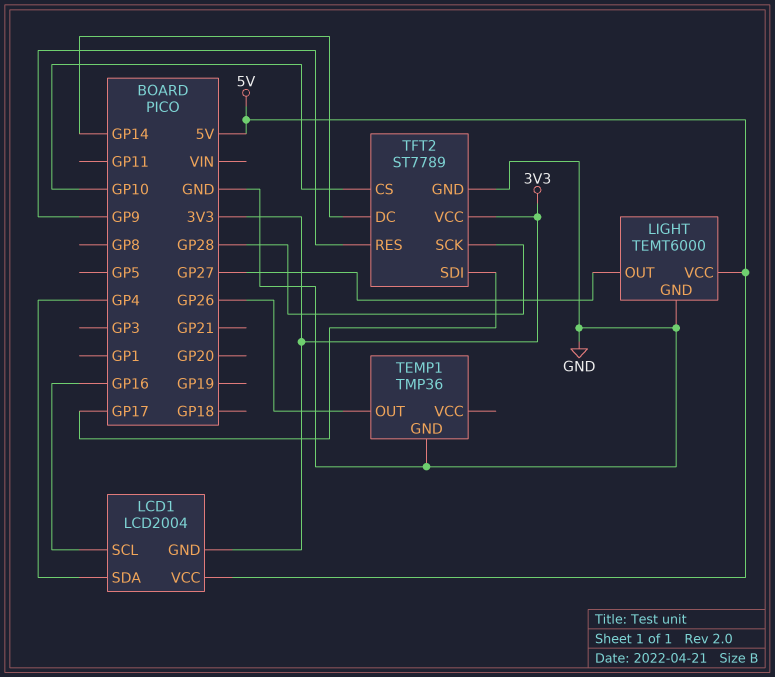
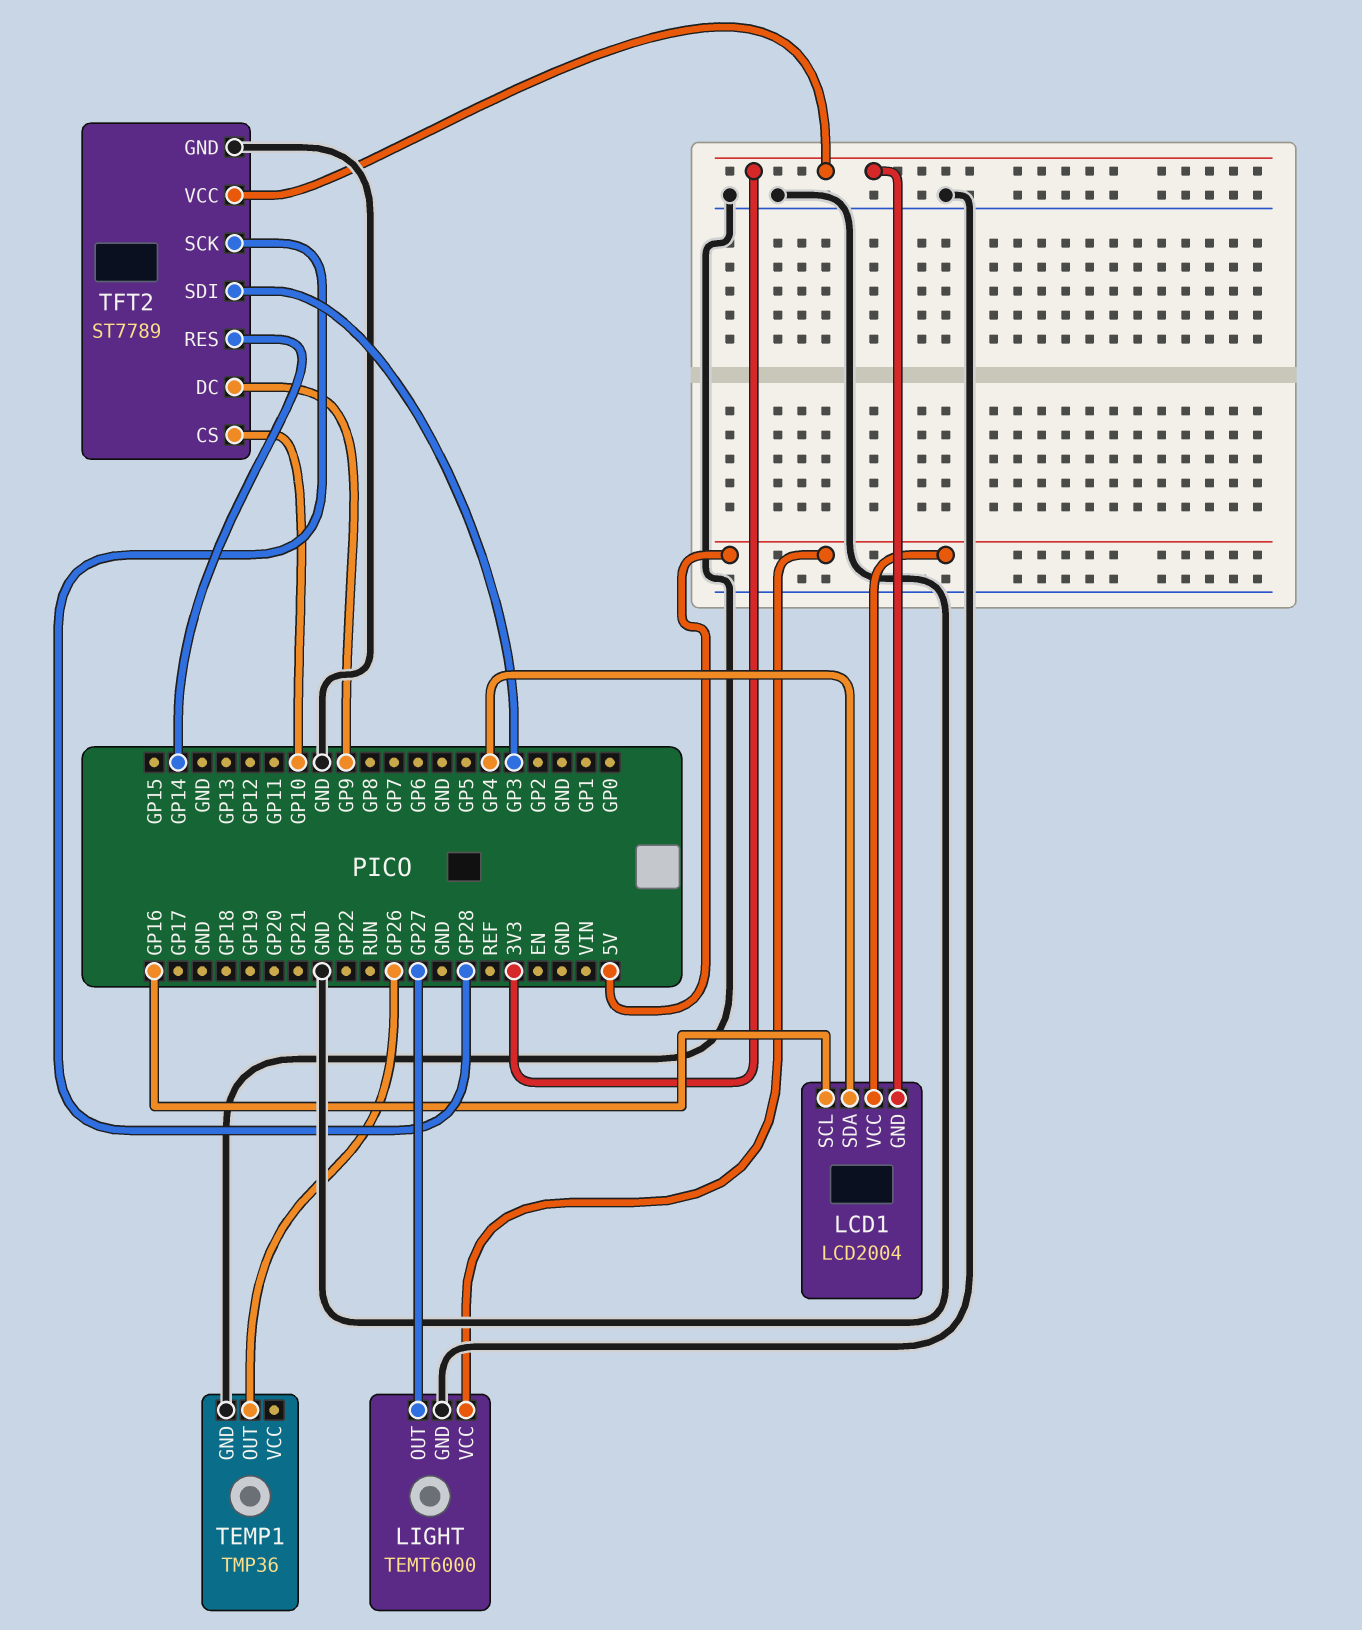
TFT2 pin DC: GP14 -> GP9
TFT2 pin RES: GP9 -> GP14
TFT2 pin SDI: GP17 -> GP3

